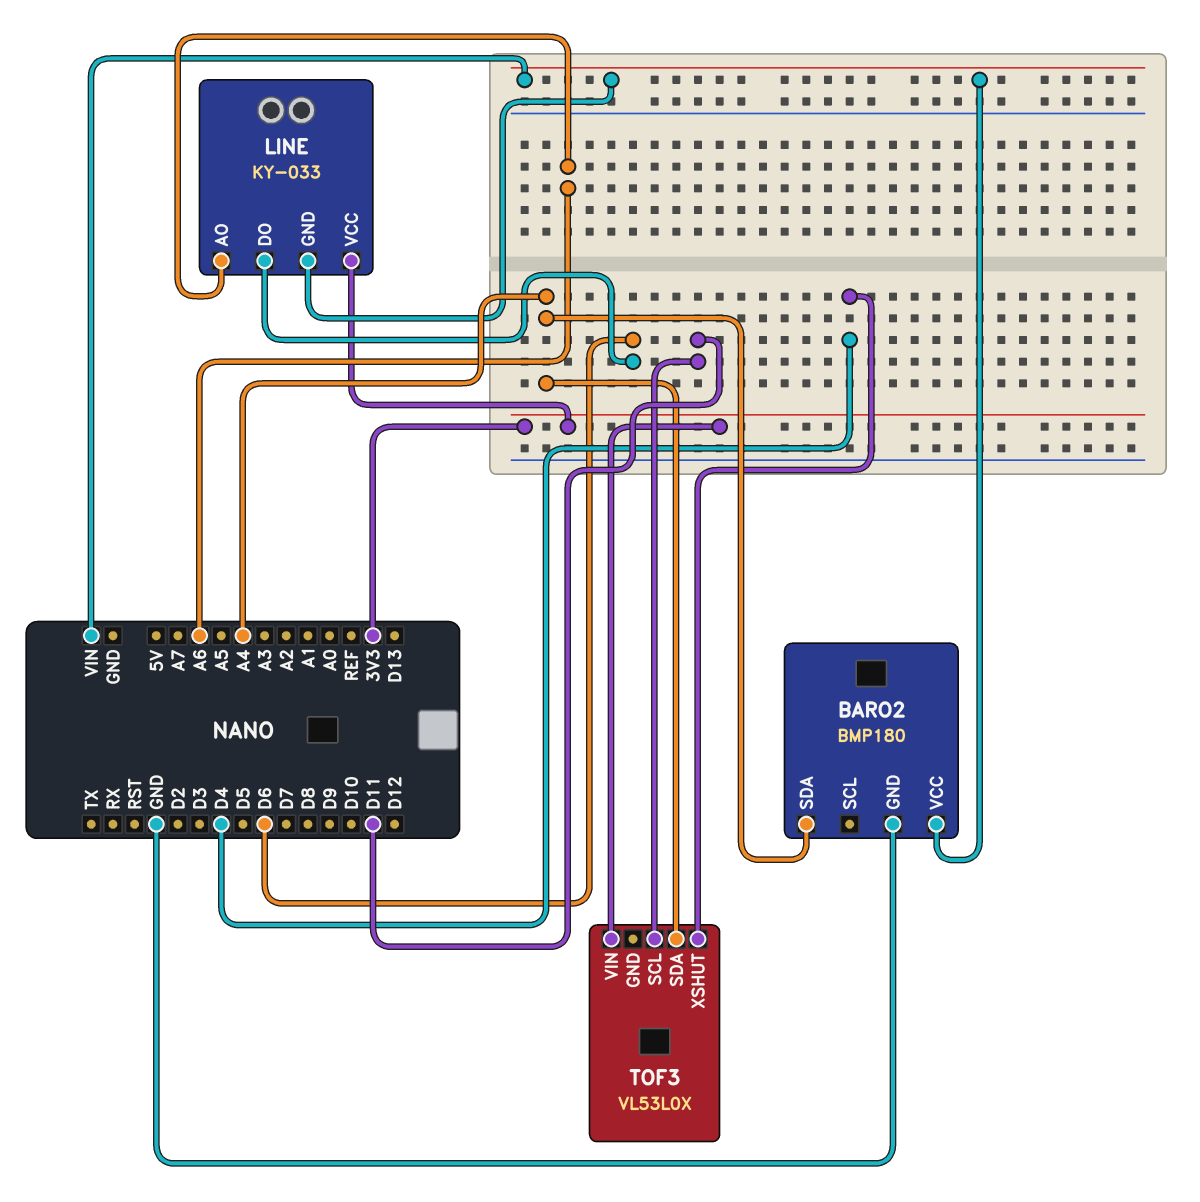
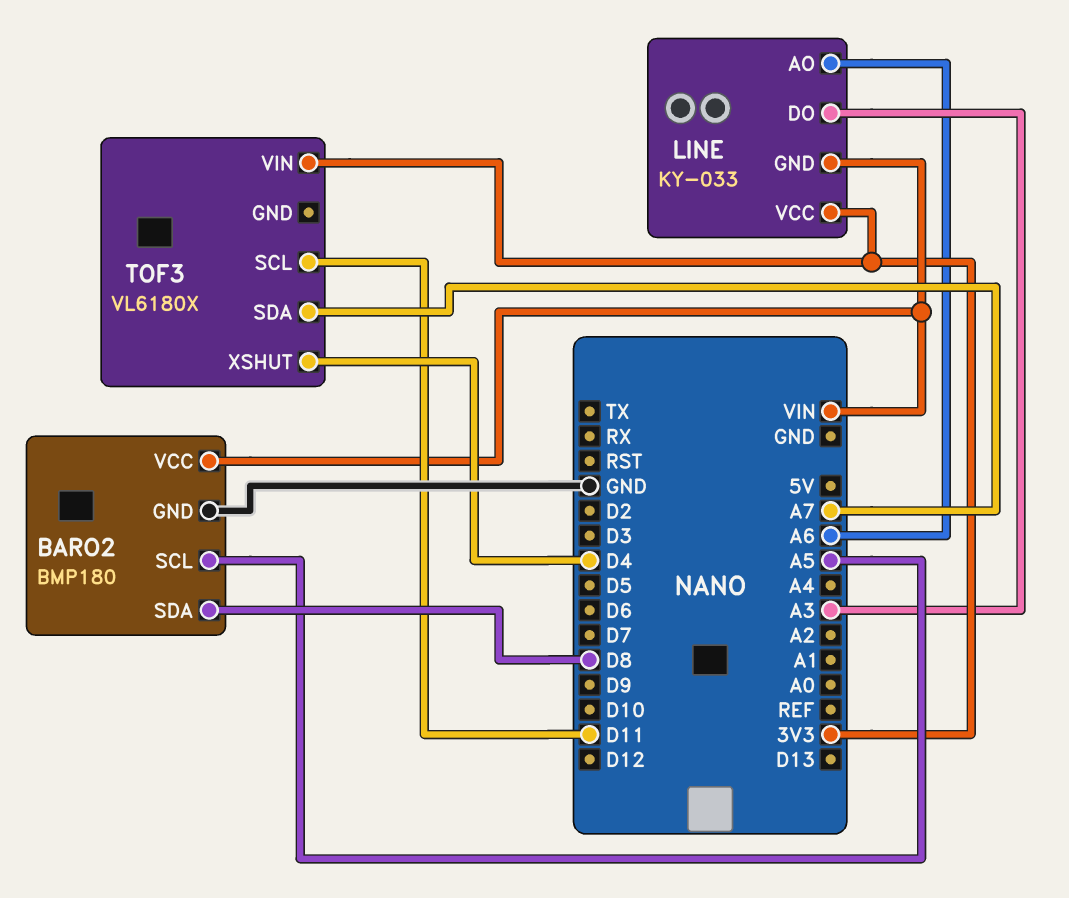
BARO2 pin SCL: none -> A5
BARO2 pin SDA: A4 -> D8
LINE pin DO: D6 -> A3
TOF3: VL53L0X -> VL6180X
TOF3 pin SDA: A4 -> A7

